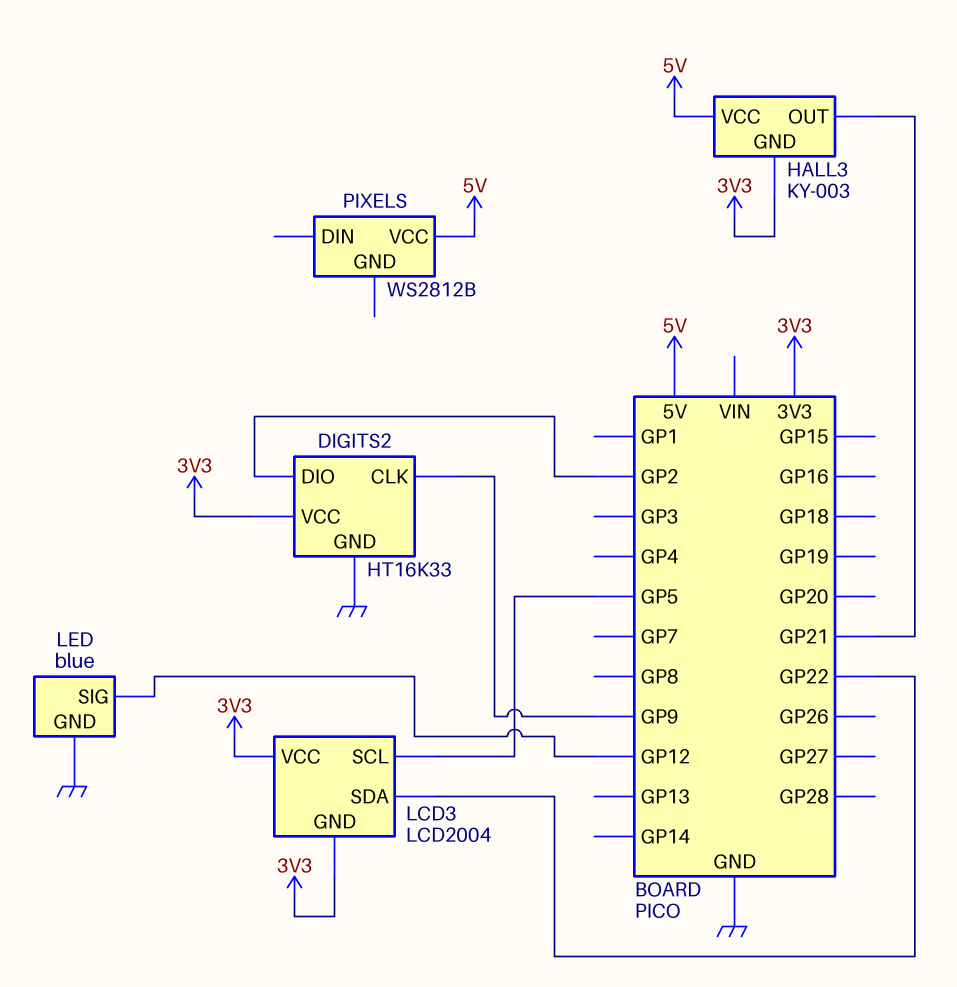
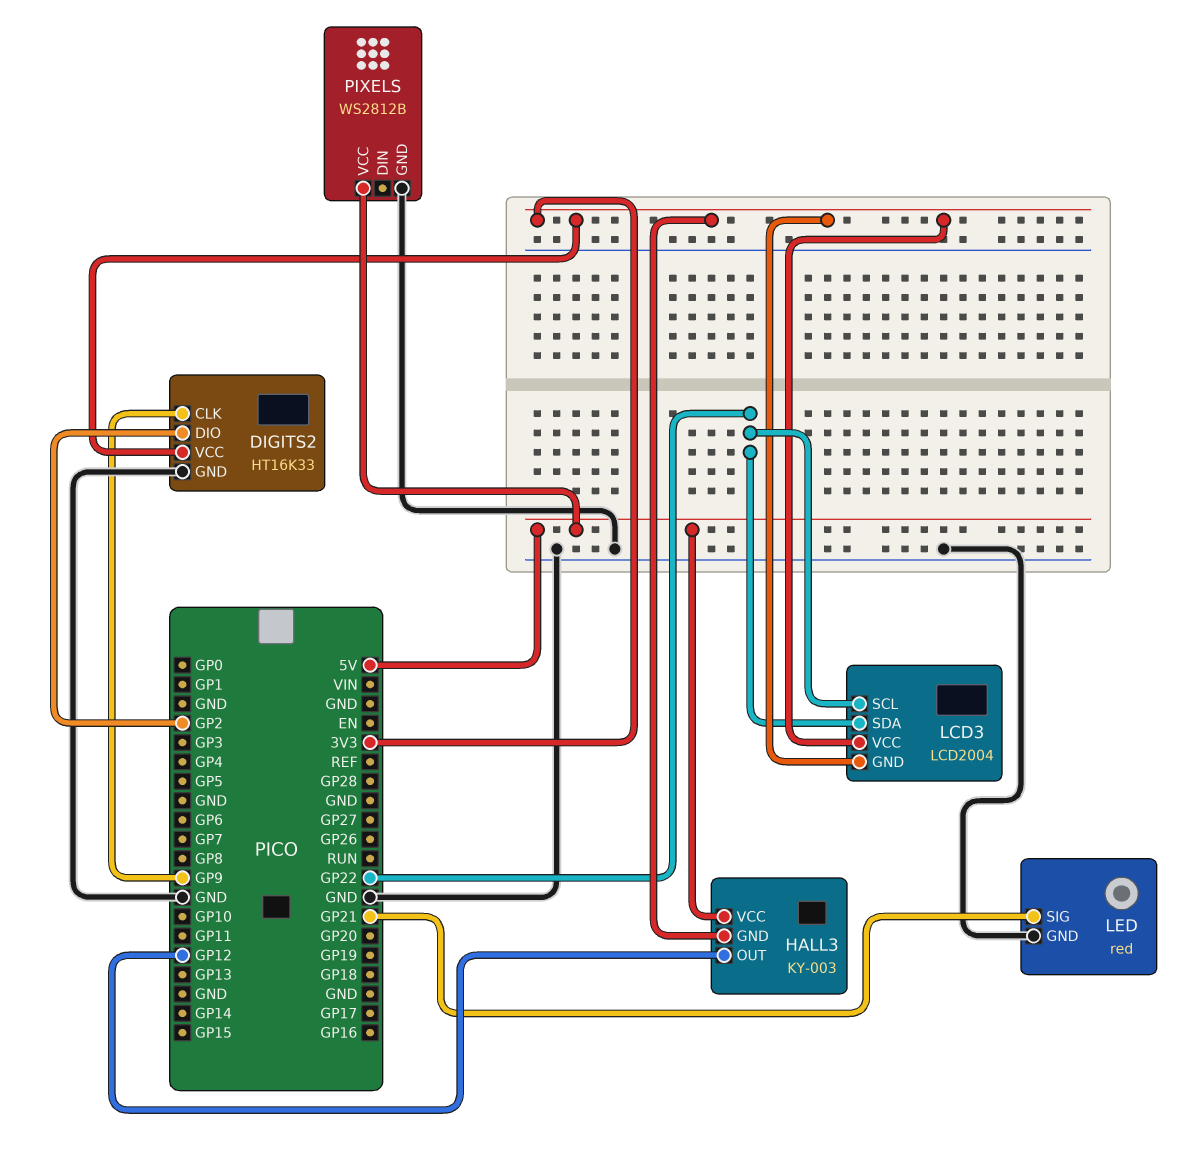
HALL3 pin OUT: GP21 -> GP12
LCD3 pin SCL: GP5 -> GP22
LED: blue -> red
LED pin SIG: GP12 -> GP21
PIXELS pin GND: none -> GND

